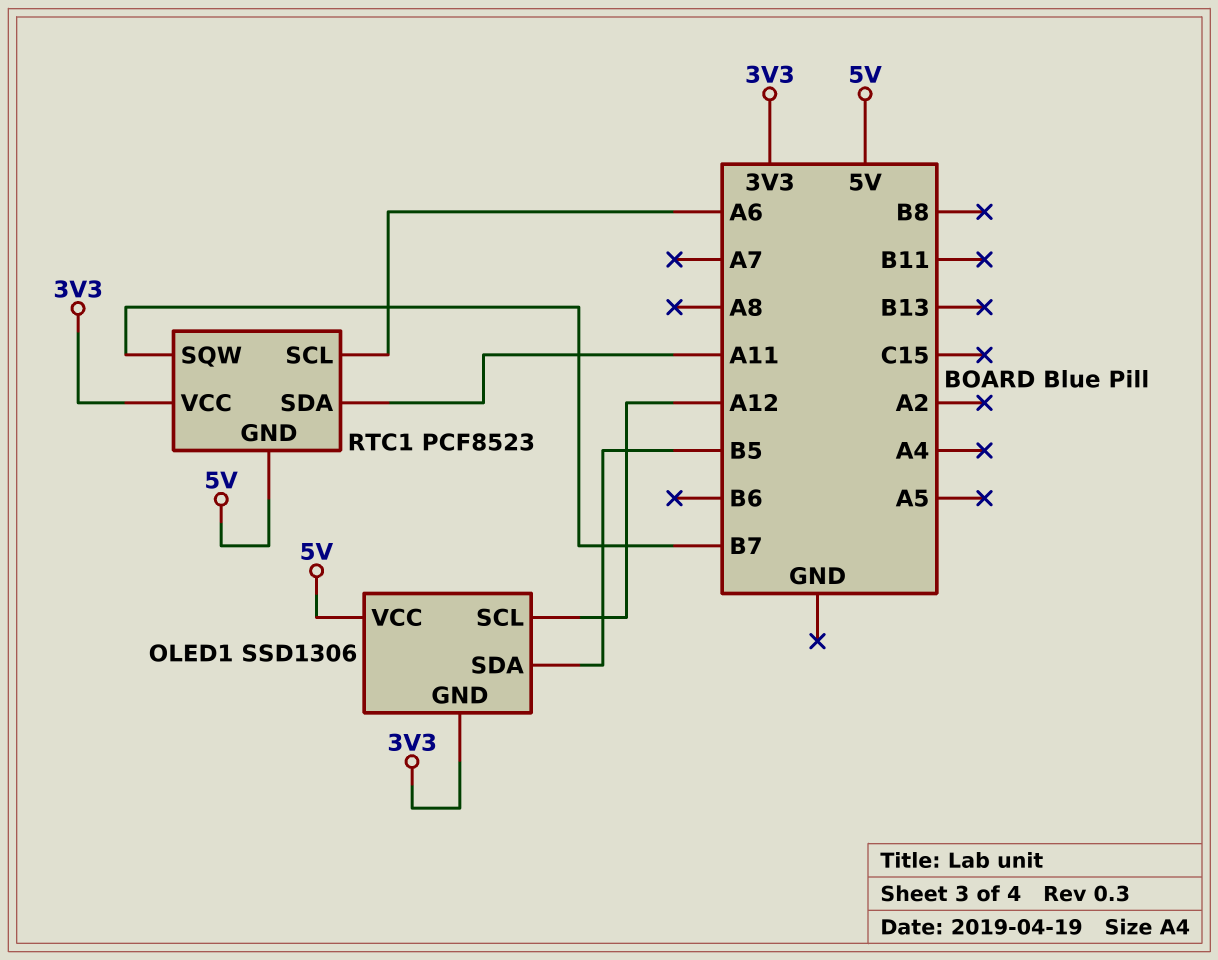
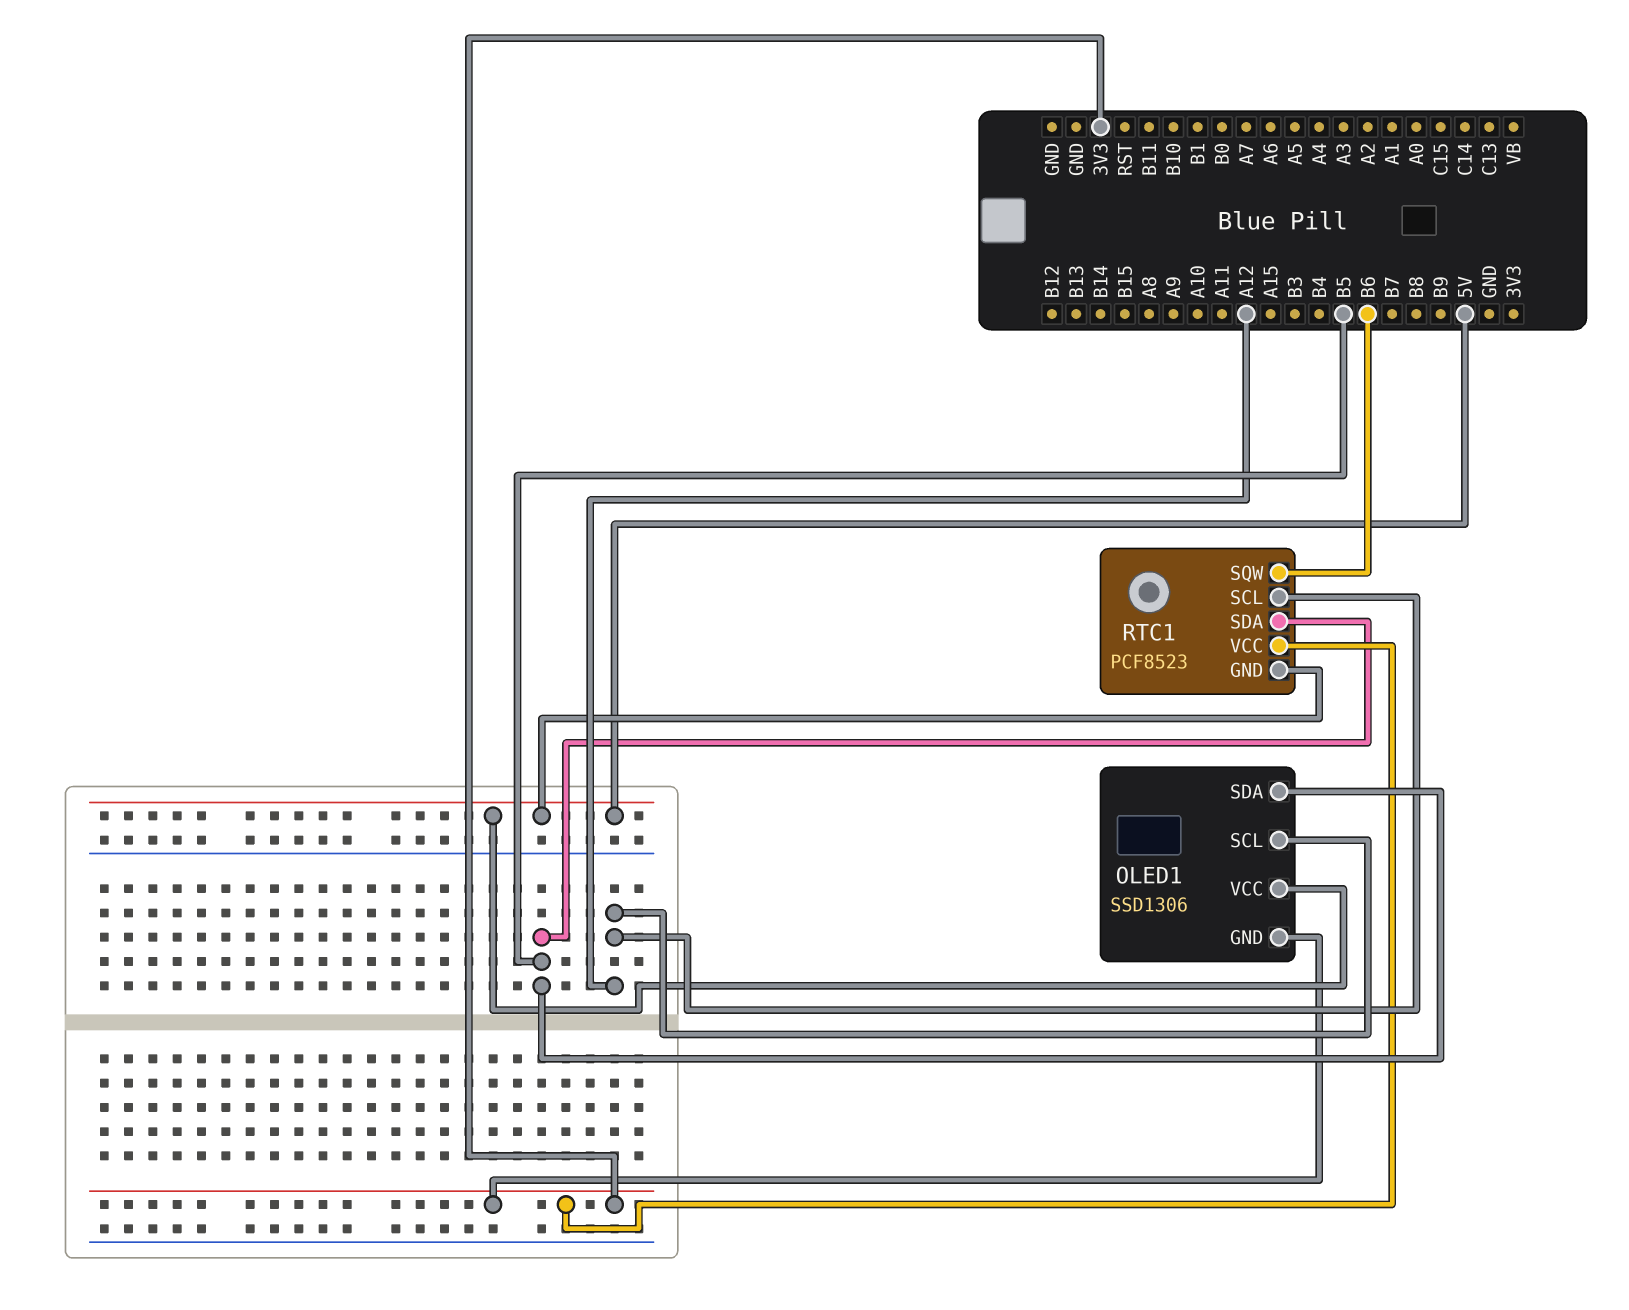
RTC1 pin SCL: A6 -> A12
RTC1 pin SDA: A11 -> B5
RTC1 pin SQW: B7 -> B6

